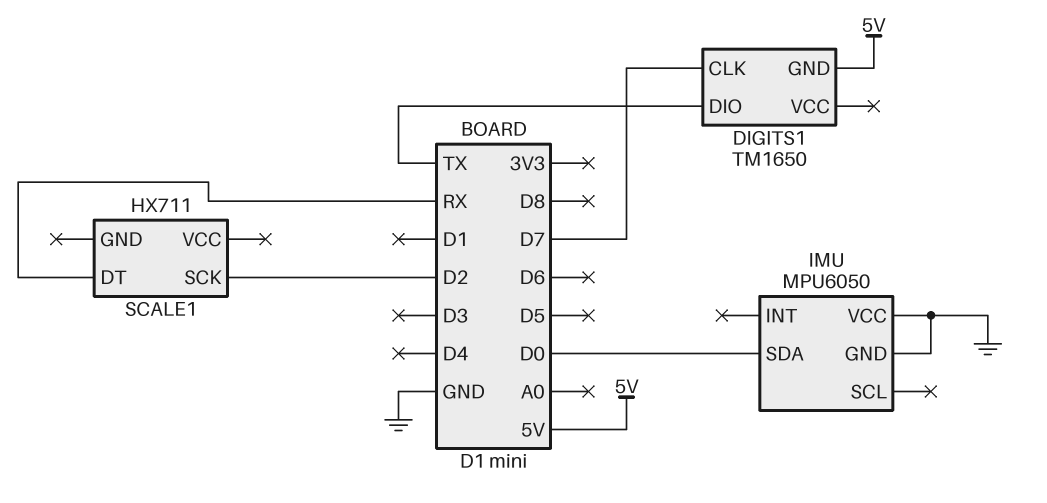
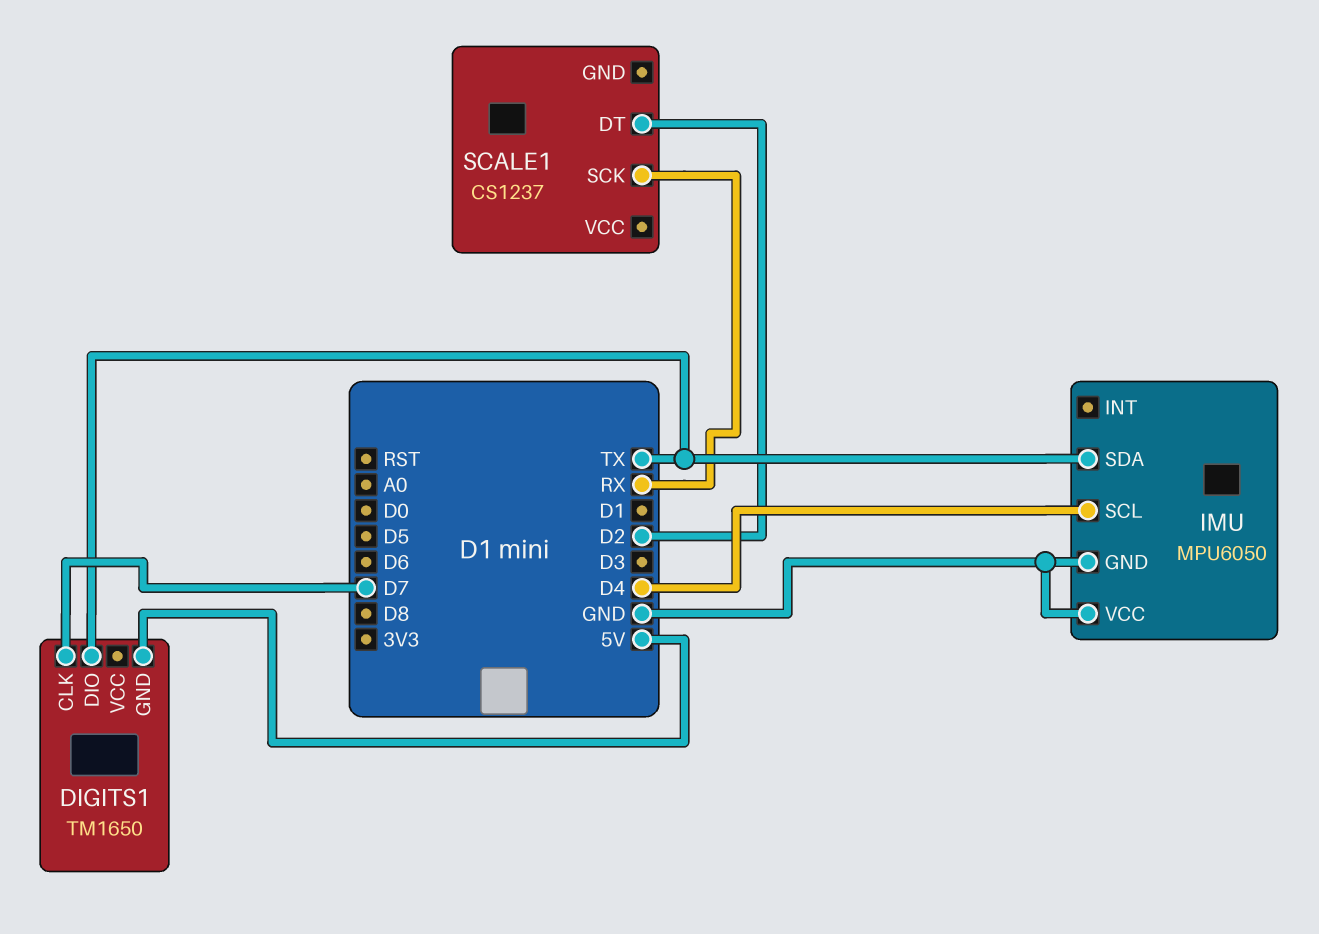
IMU pin SCL: none -> D4
IMU pin SDA: D0 -> TX
SCALE1: HX711 -> CS1237
SCALE1 pin DT: RX -> D2
SCALE1 pin SCK: D2 -> RX

